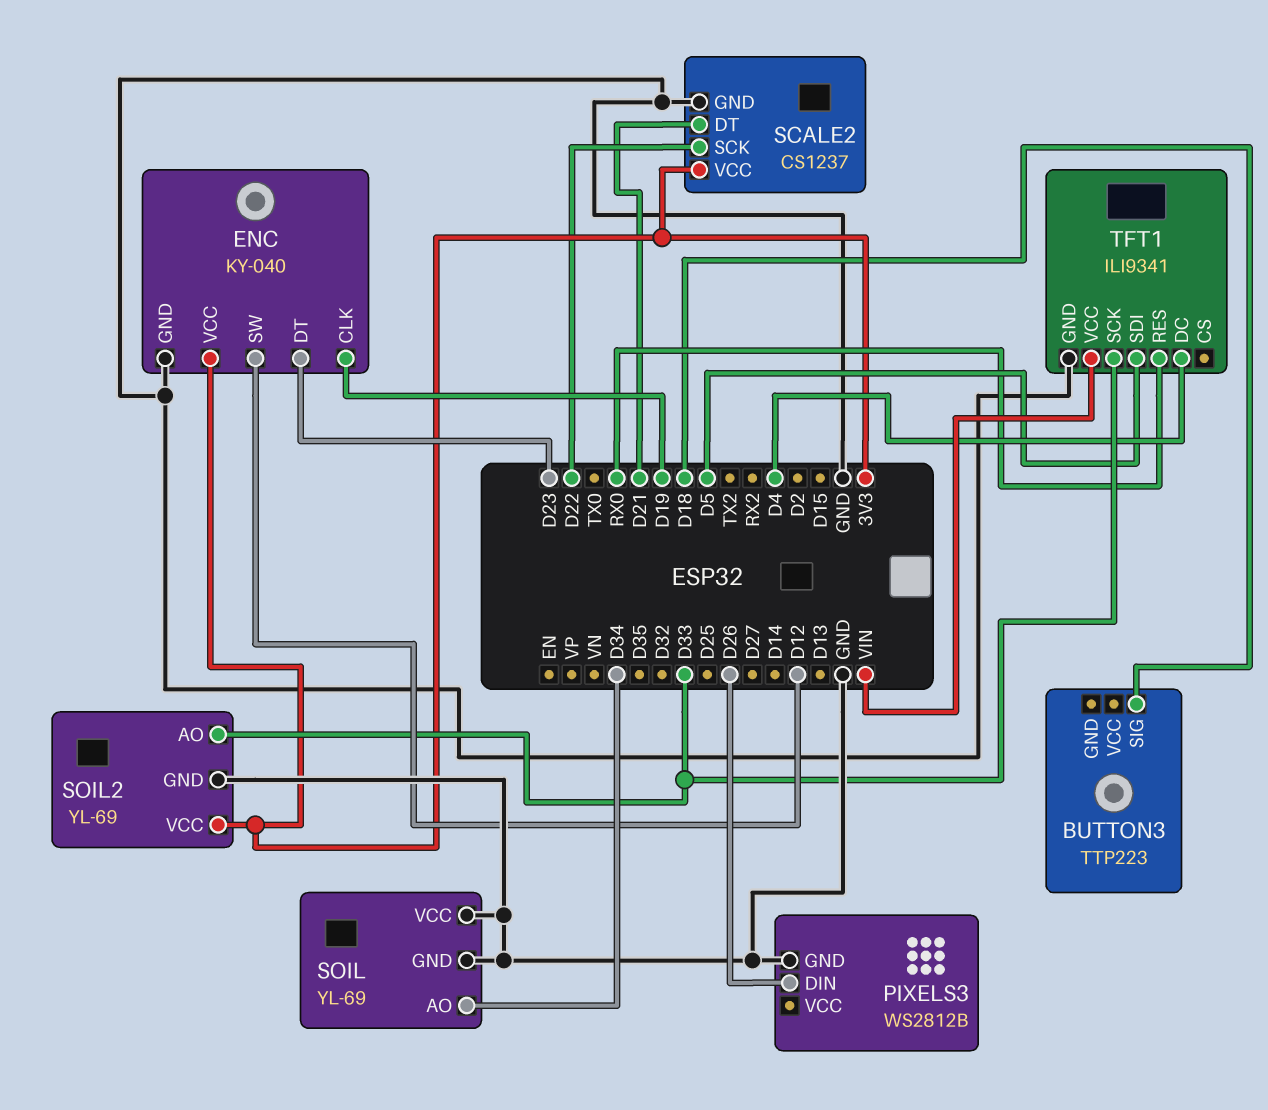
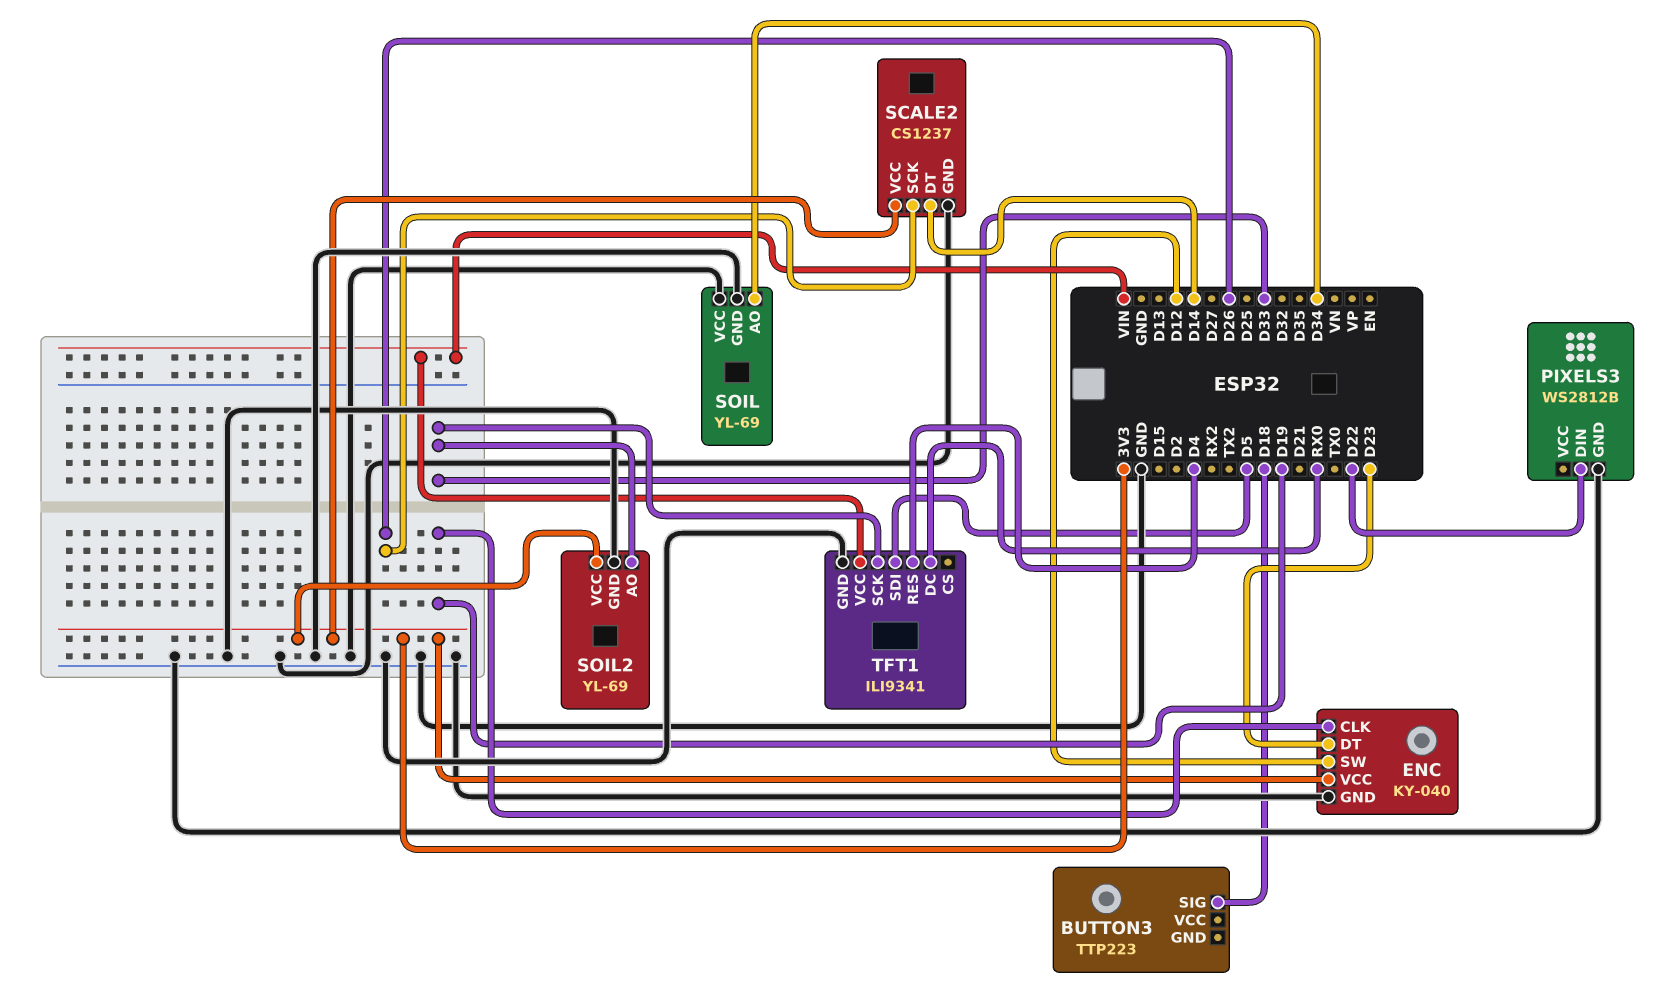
PIXELS3 pin DIN: D26 -> D22
SCALE2 pin DT: D21 -> D14
SCALE2 pin SCK: D22 -> D26
TFT1 pin DC: D4 -> RX0
TFT1 pin RES: RX0 -> D4

